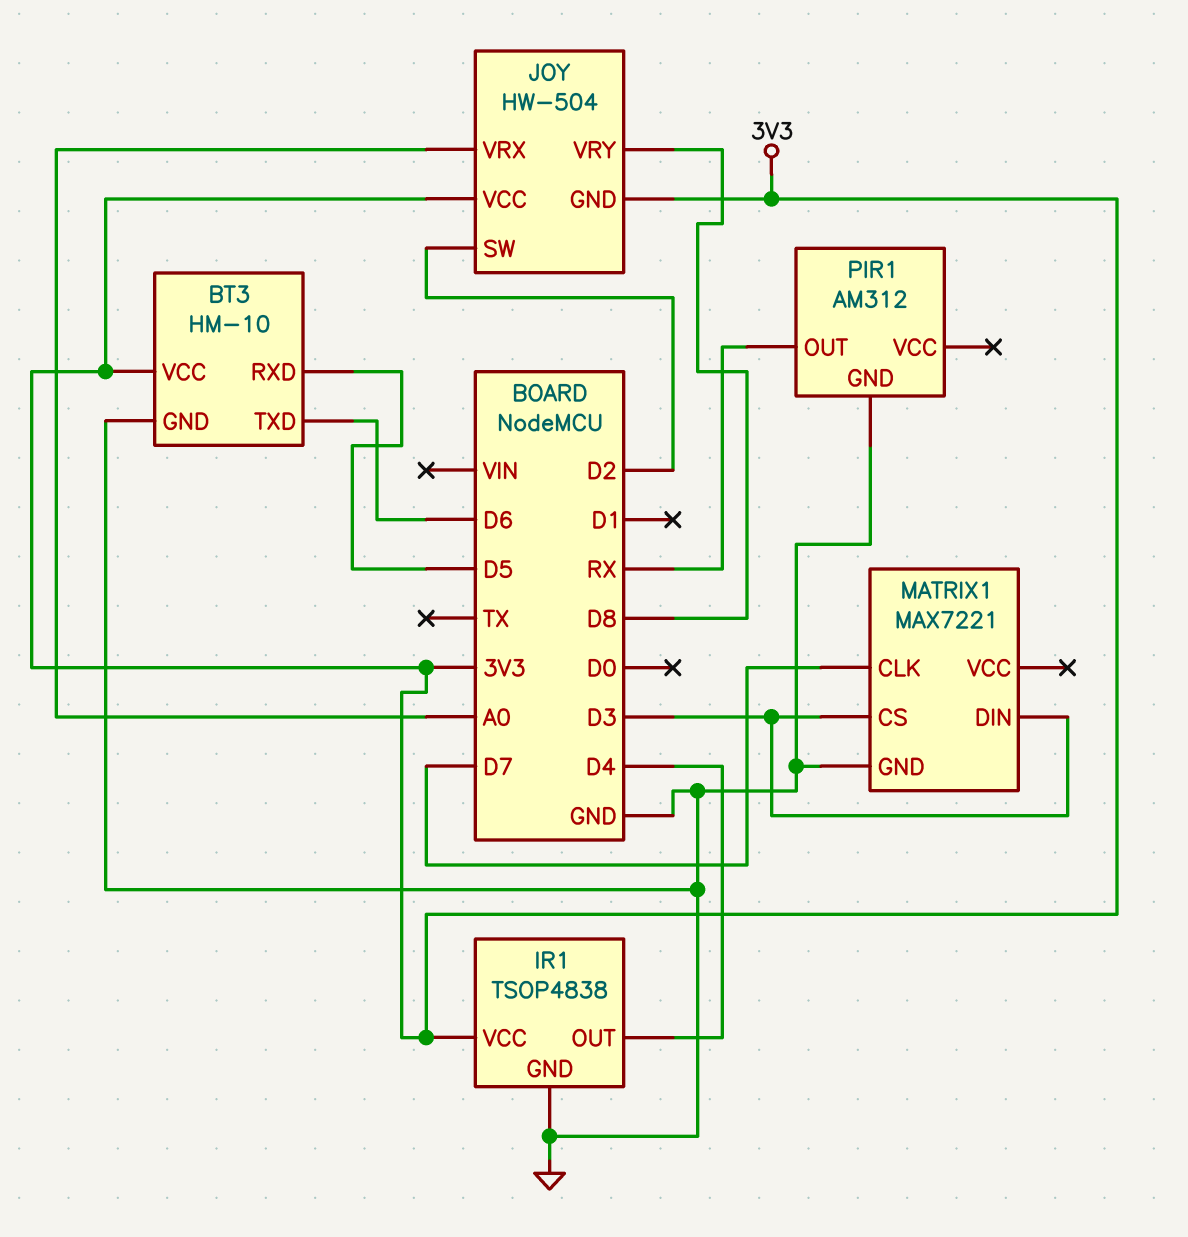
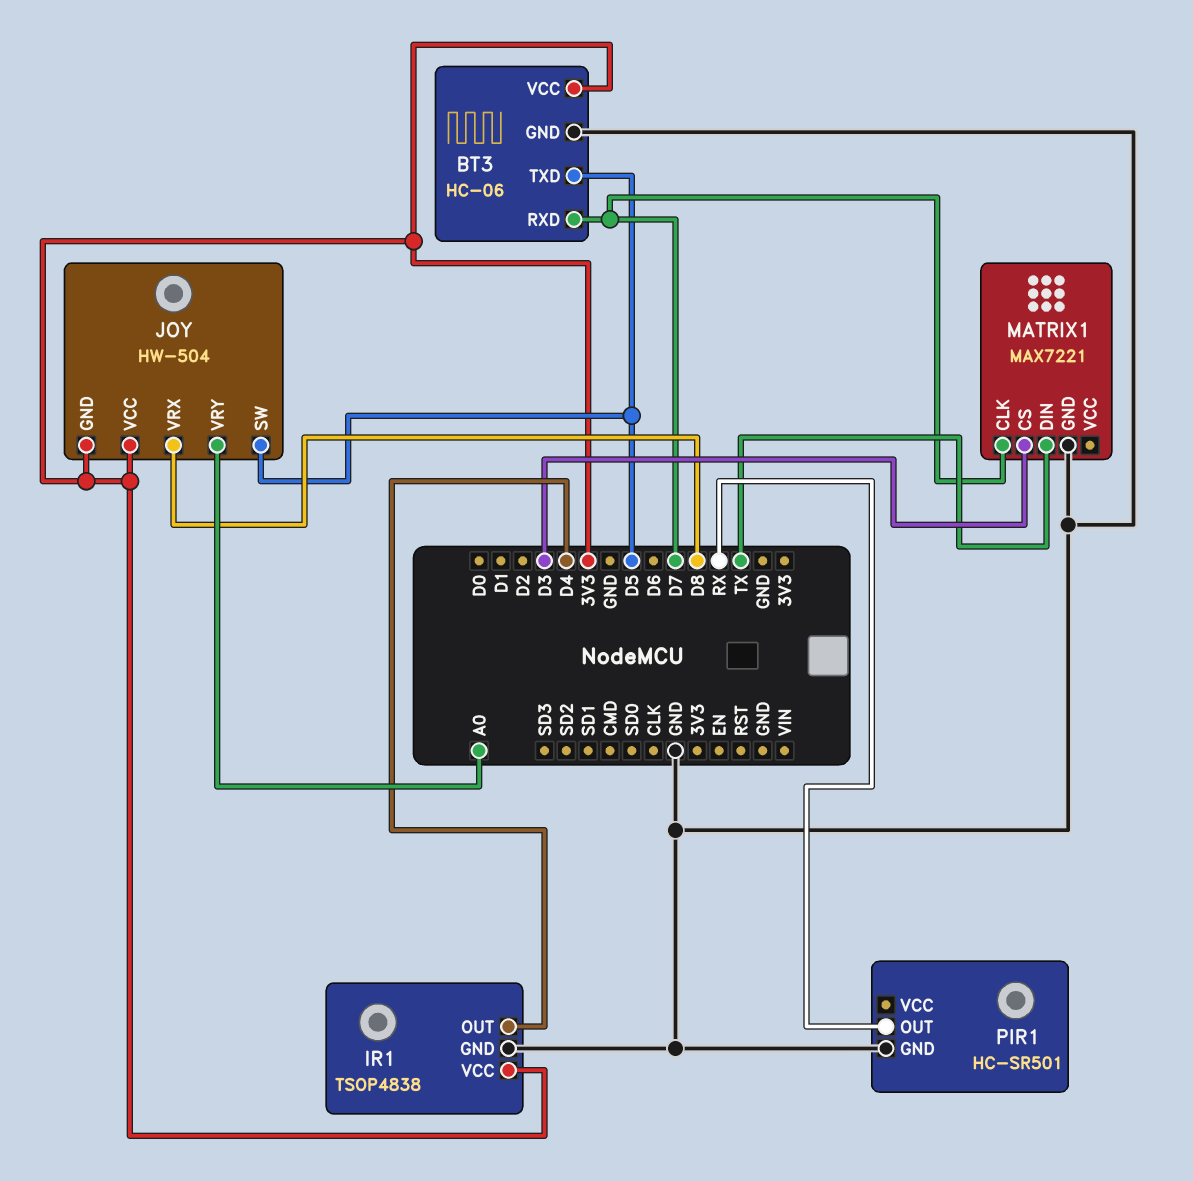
BT3: HM-10 -> HC-06
BT3 pin RXD: D5 -> D7
BT3 pin TXD: D6 -> D5
JOY pin SW: D2 -> D5
JOY pin VRX: A0 -> D8
JOY pin VRY: D8 -> A0
MATRIX1 pin DIN: D3 -> TX
PIR1: AM312 -> HC-SR501

